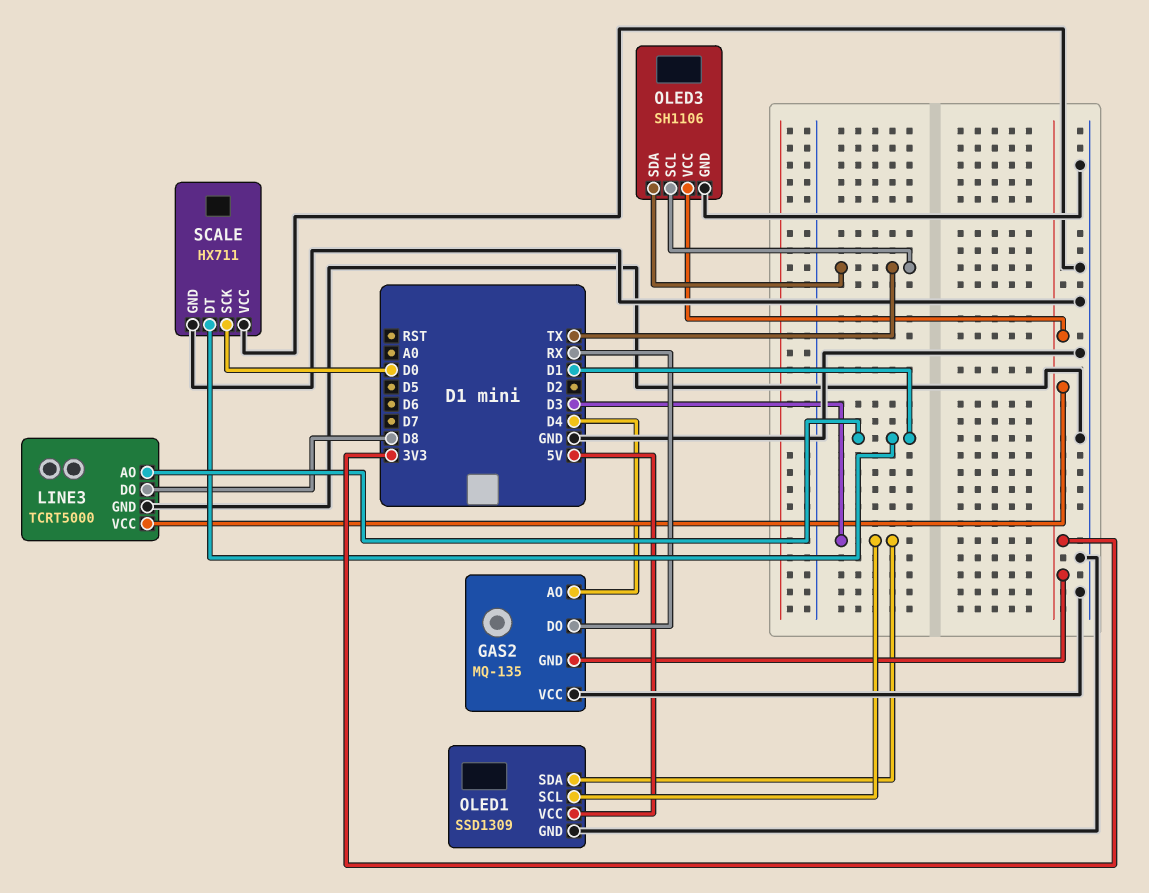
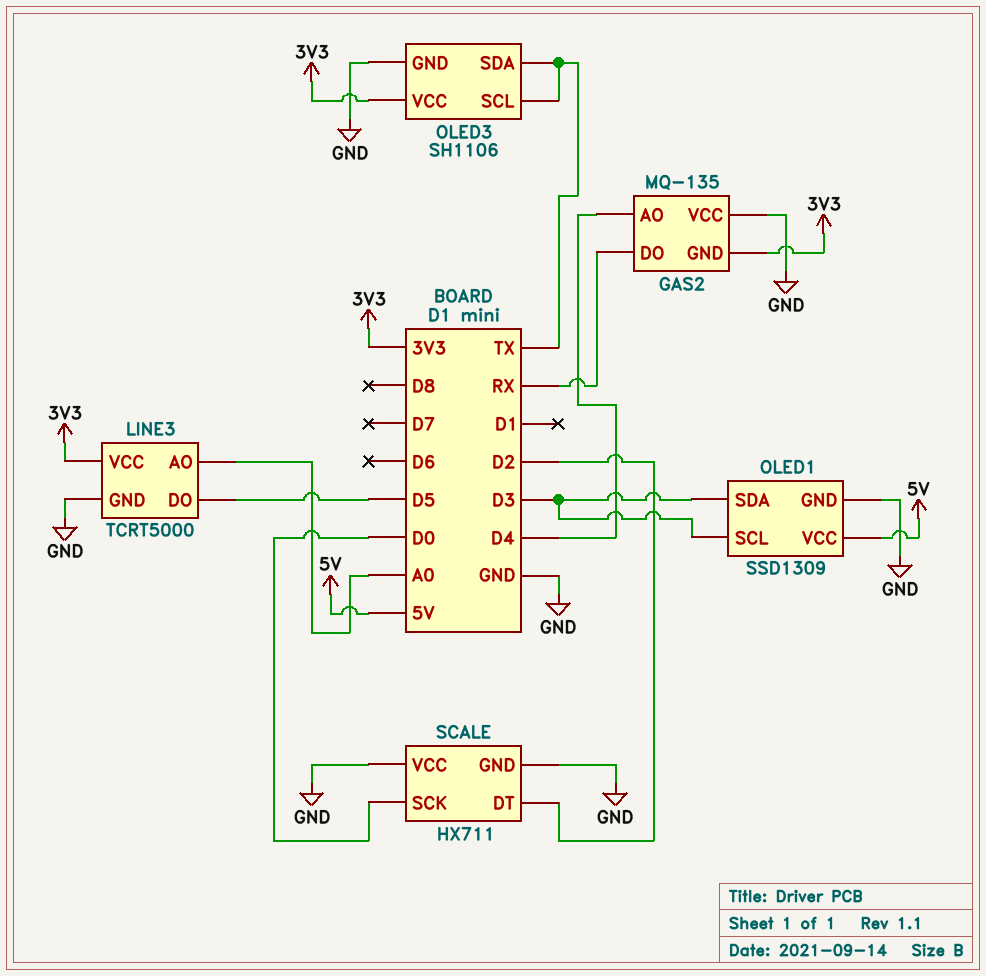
LINE3 pin AO: D1 -> A0
LINE3 pin DO: D8 -> D5
SCALE pin DT: D1 -> D2

